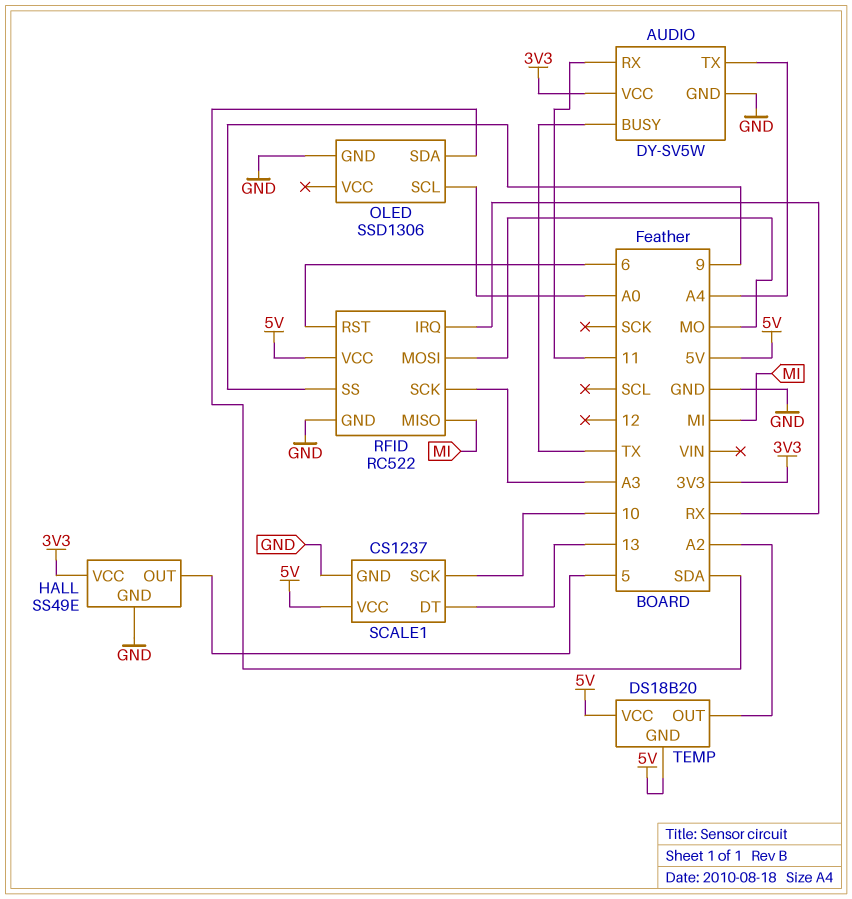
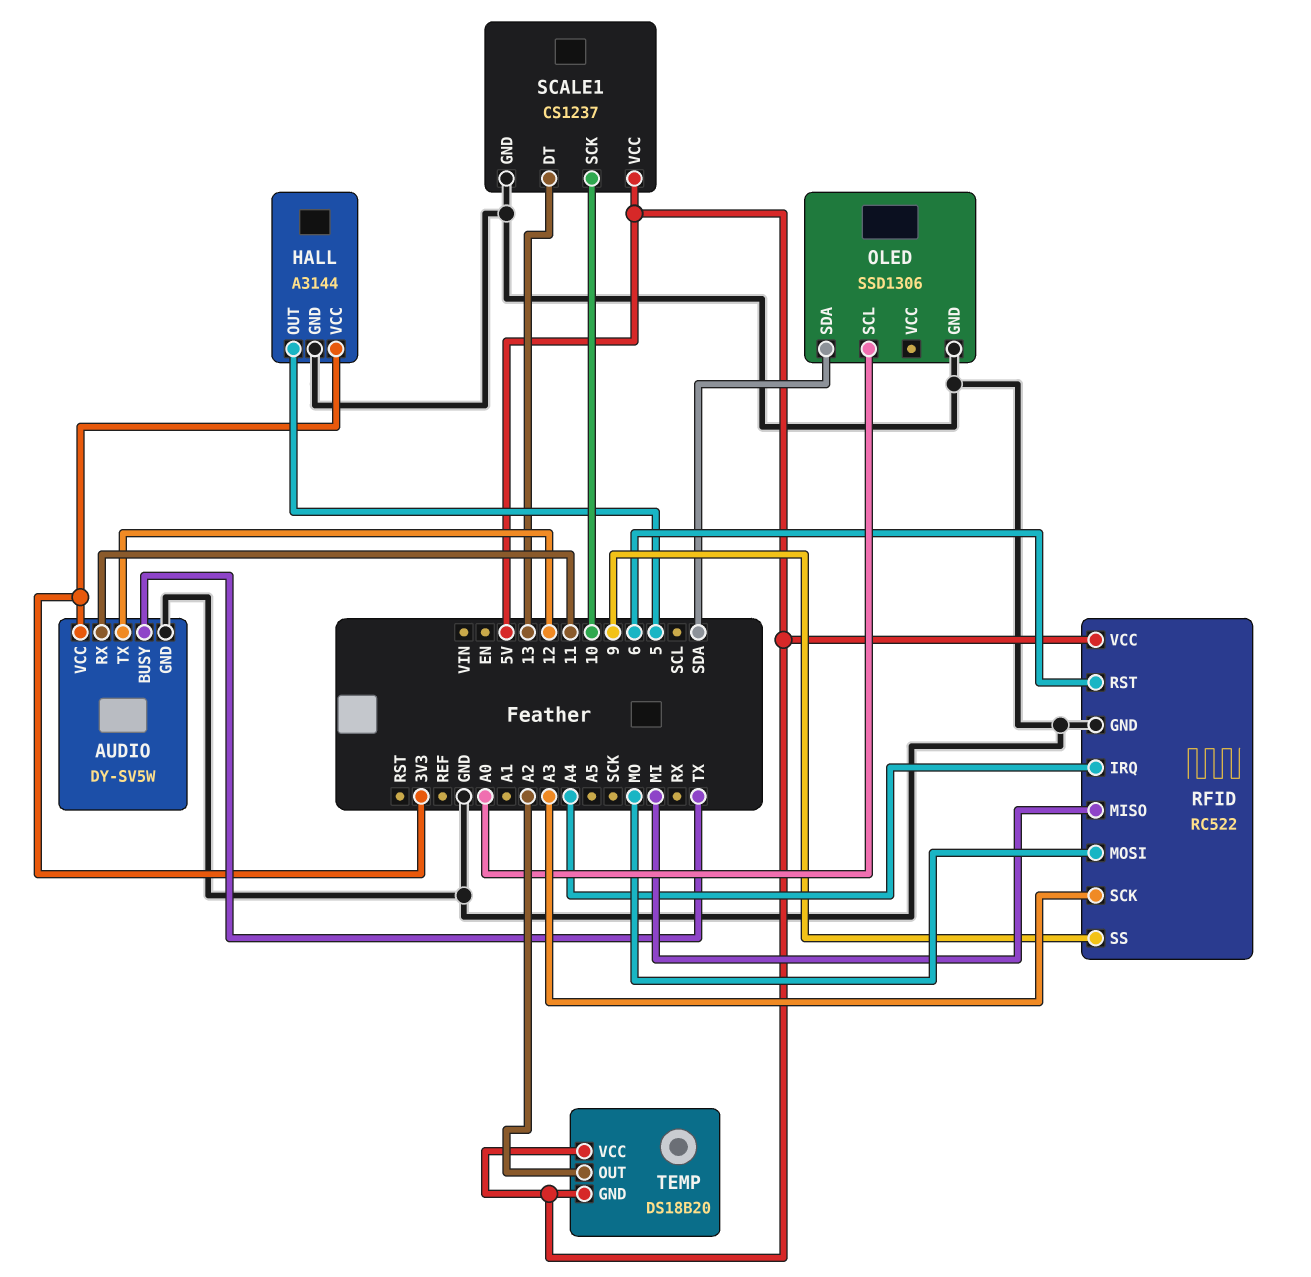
AUDIO pin TX: A4 -> 12
HALL: SS49E -> A3144
RFID pin IRQ: RX -> A4

